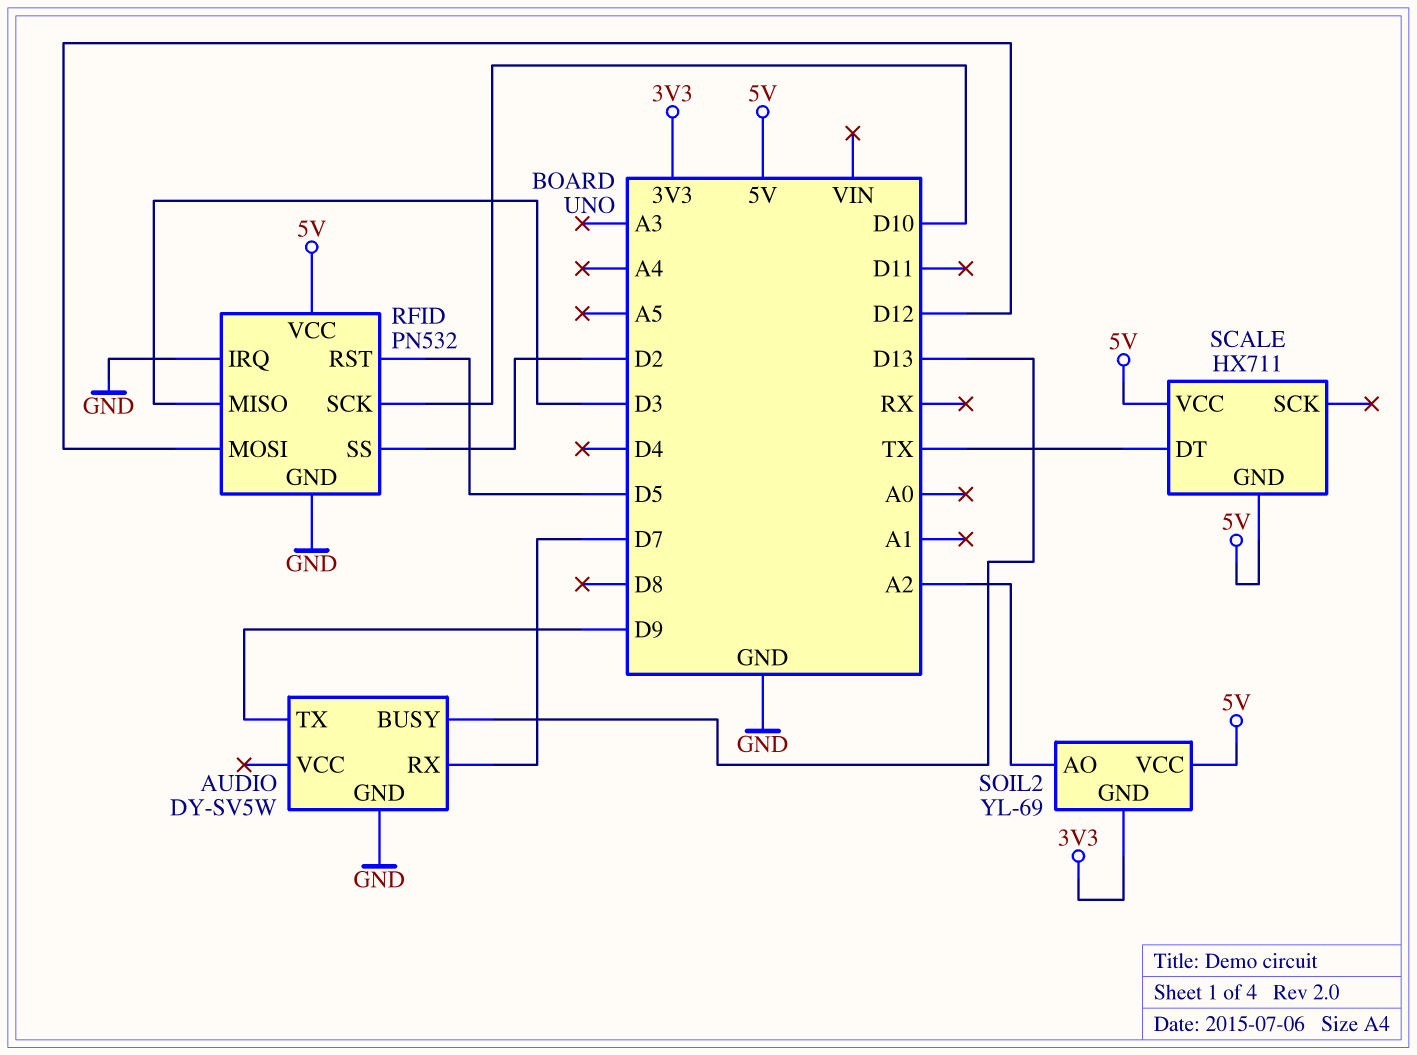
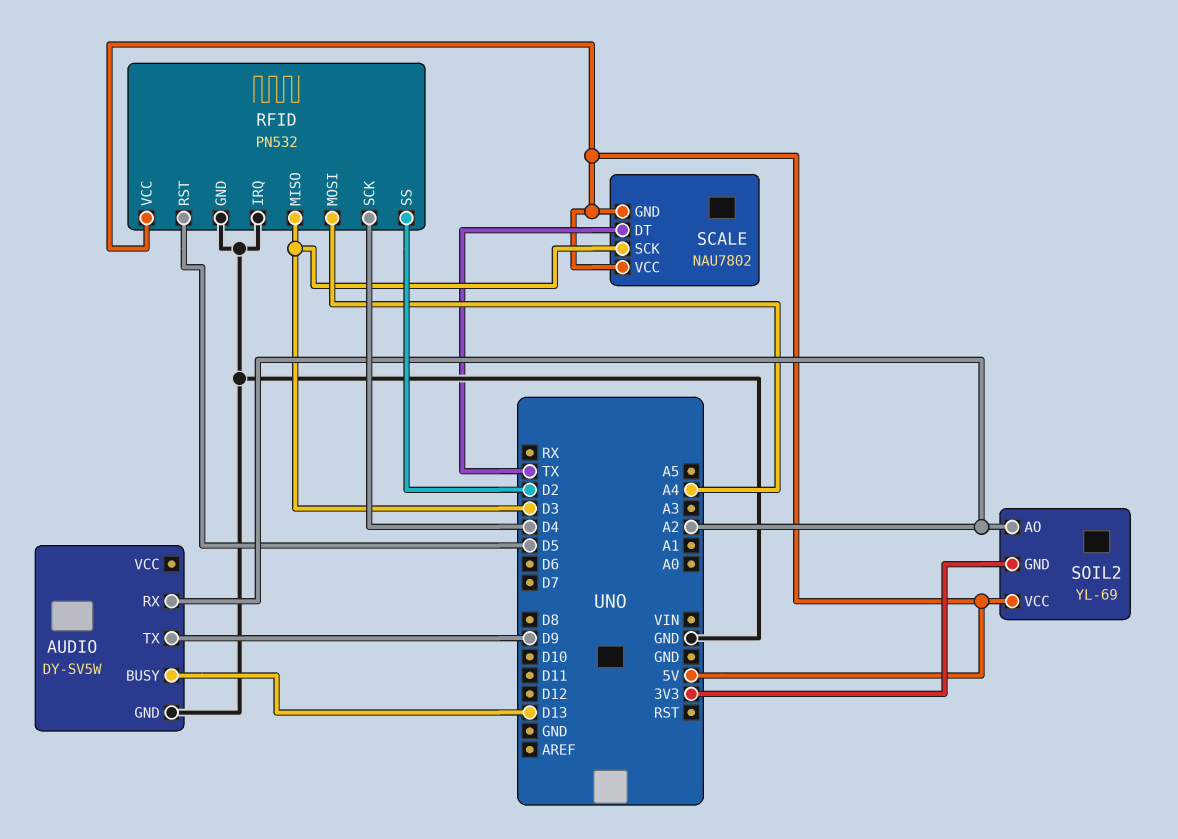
AUDIO pin RX: D7 -> A2
RFID pin MOSI: D12 -> A4
RFID pin SCK: D10 -> D4
SCALE: HX711 -> NAU7802
SCALE pin SCK: none -> D3

